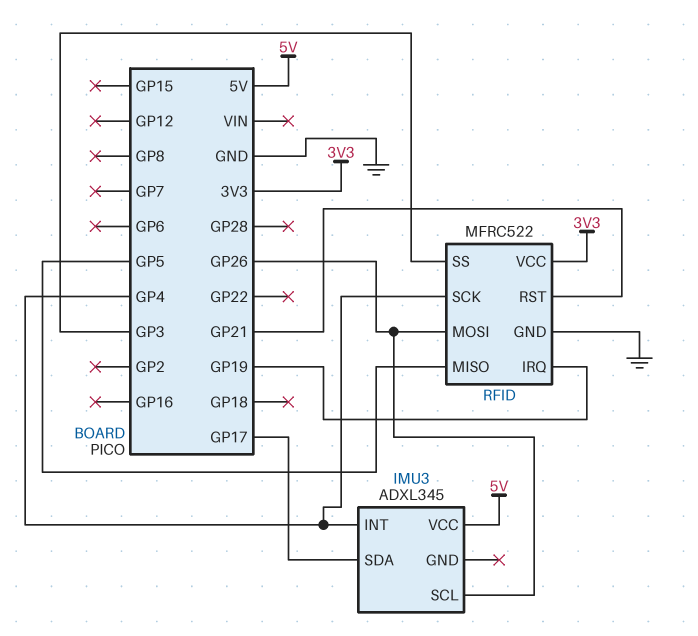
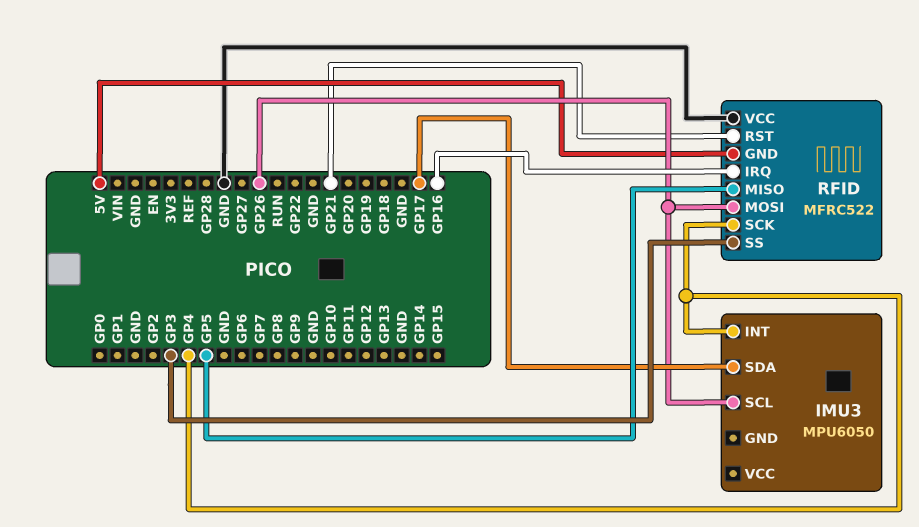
IMU3: ADXL345 -> MPU6050
IMU3 pin VCC: 5V -> none
RFID pin GND: GND -> 5V
RFID pin IRQ: GP19 -> GP16
RFID pin VCC: 3V3 -> GND

